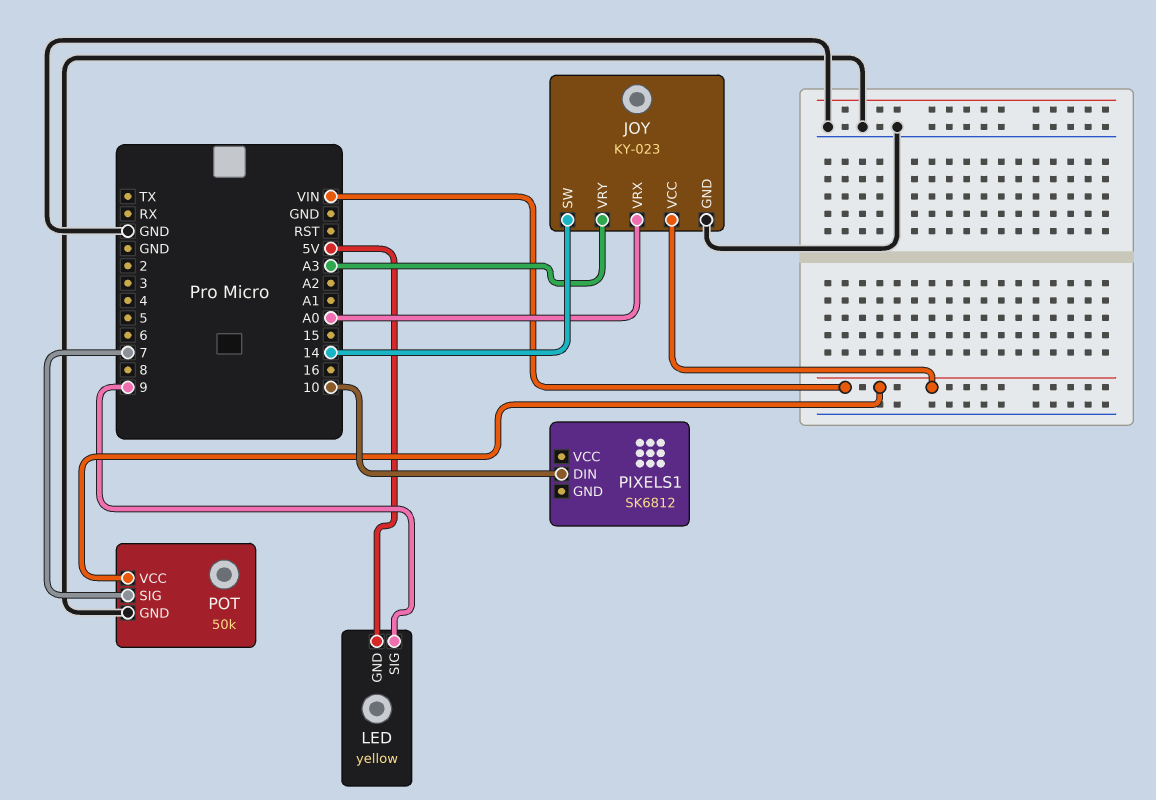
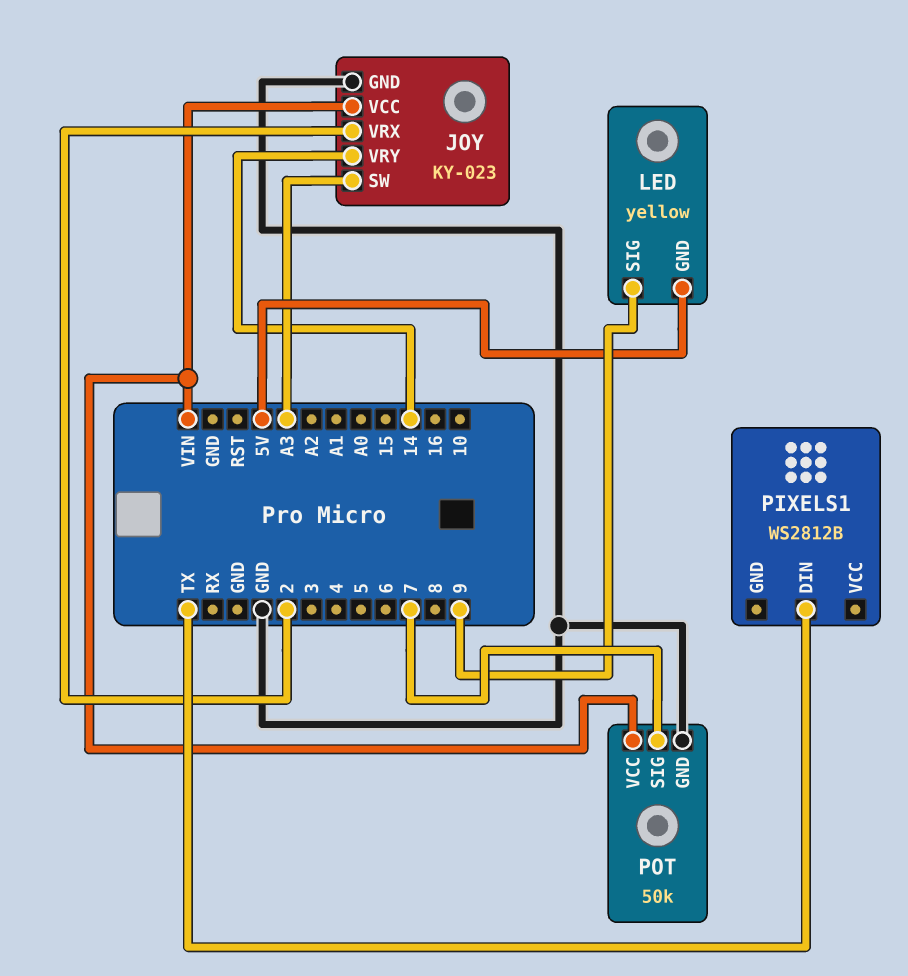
JOY pin SW: 14 -> A3
JOY pin VRX: A0 -> 2
JOY pin VRY: A3 -> 14
PIXELS1: SK6812 -> WS2812B
PIXELS1 pin DIN: 10 -> TX

